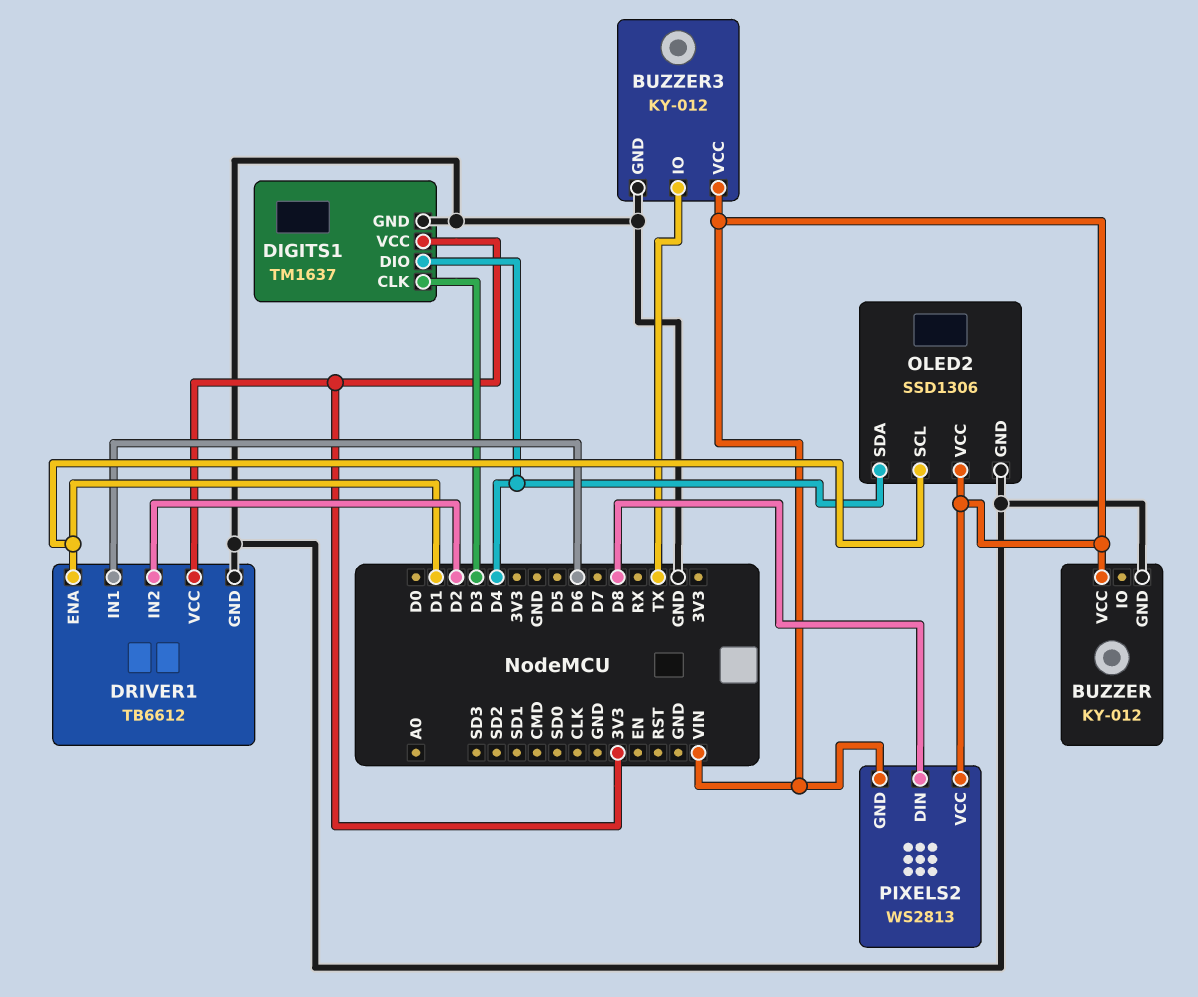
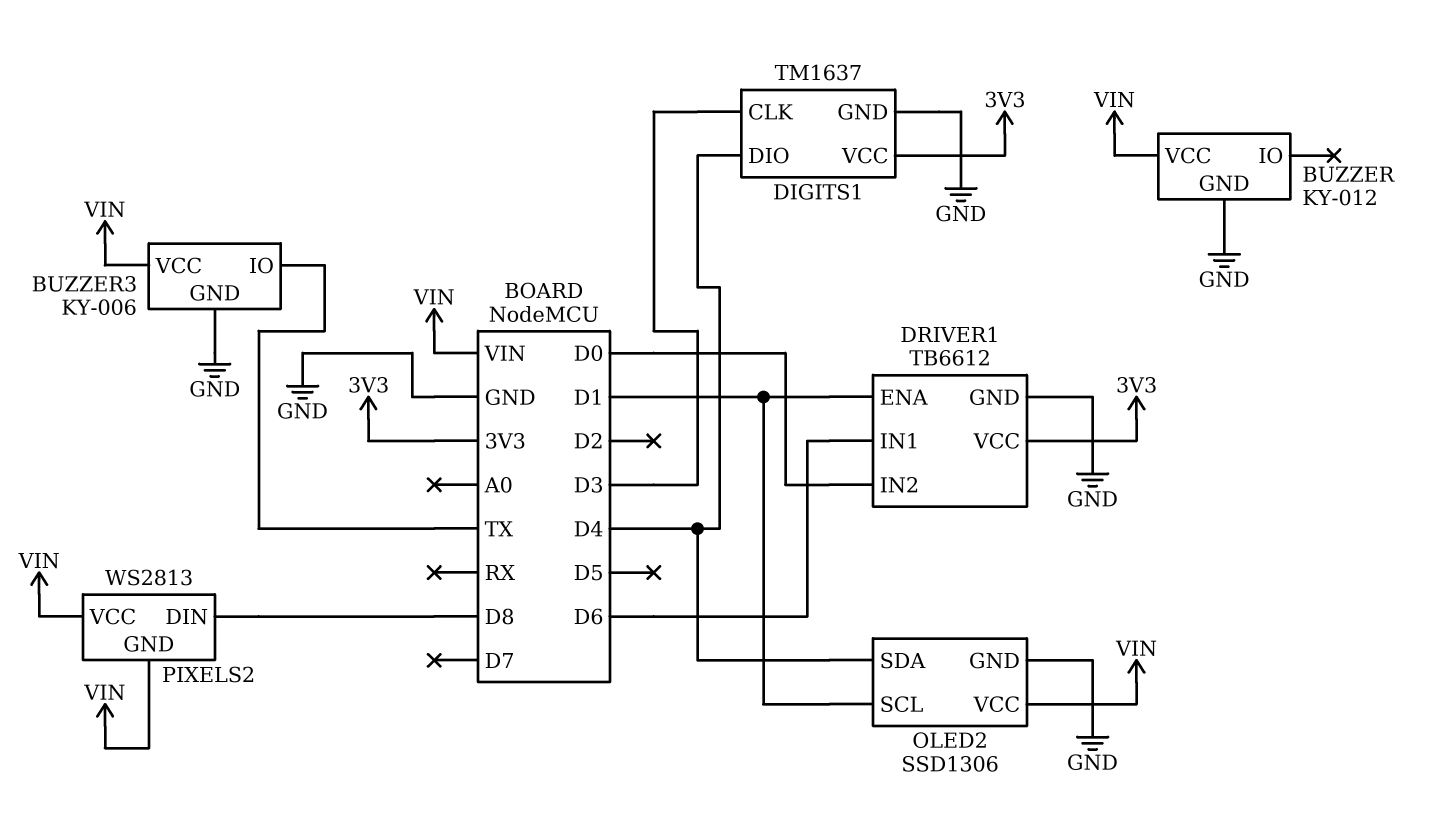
BUZZER3: KY-012 -> KY-006
DRIVER1 pin IN2: D2 -> D0

